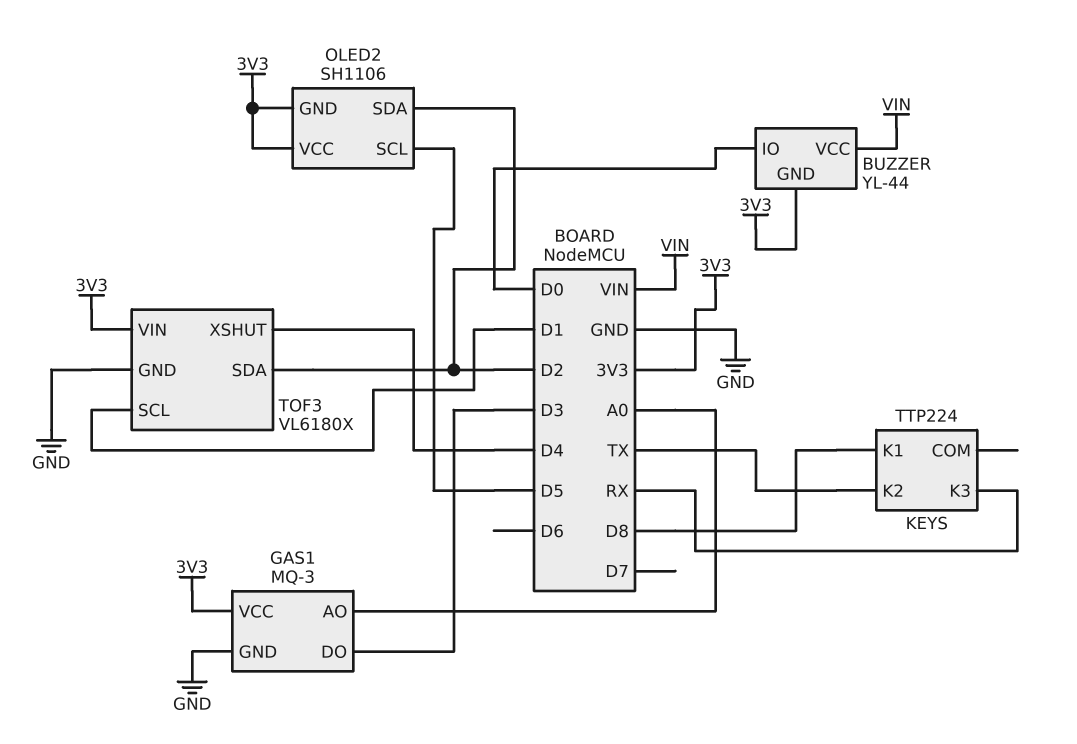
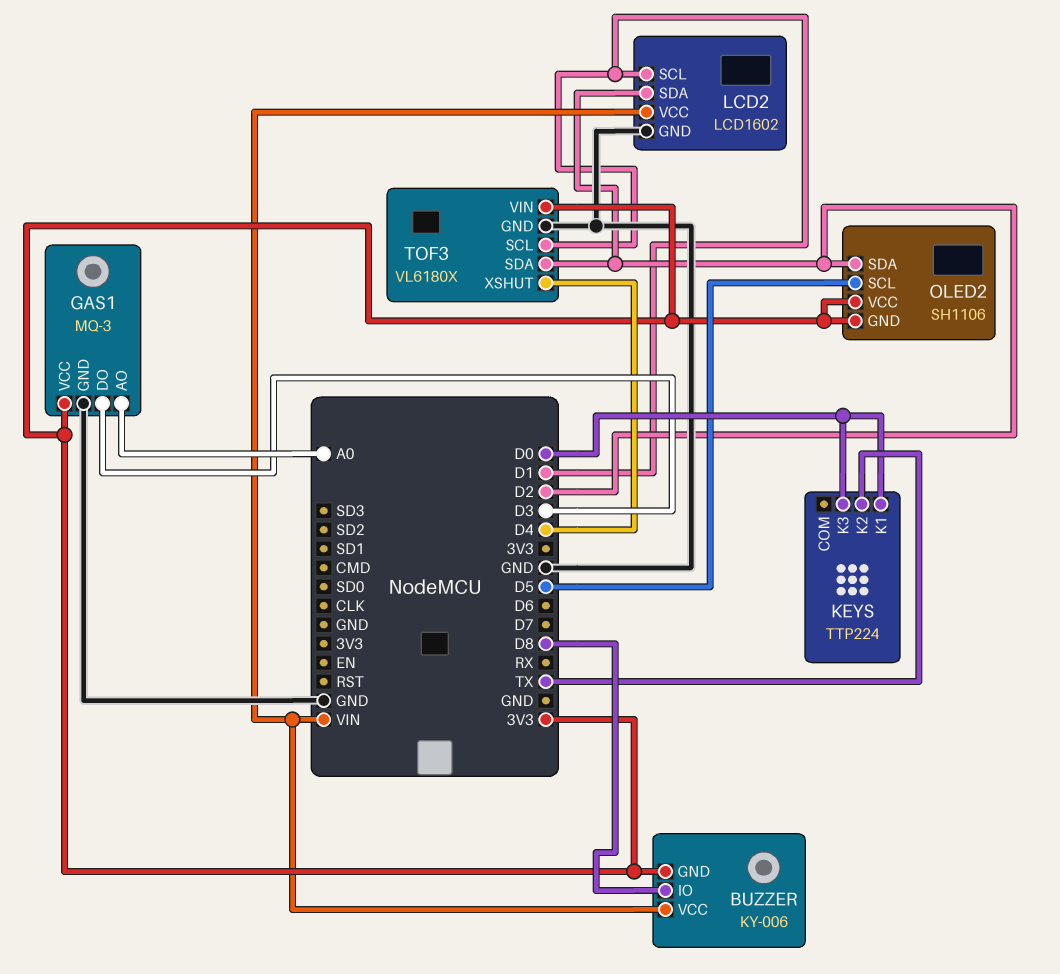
BUZZER: YL-44 -> KY-006
BUZZER pin IO: D0 -> D8
KEYS pin K1: D8 -> D0
KEYS pin K3: RX -> D0
LCD2: none -> LCD1602
LCD2 pin GND: none -> GND
LCD2 pin SCL: none -> D1
LCD2 pin SDA: none -> D2
LCD2 pin VCC: none -> VIN

